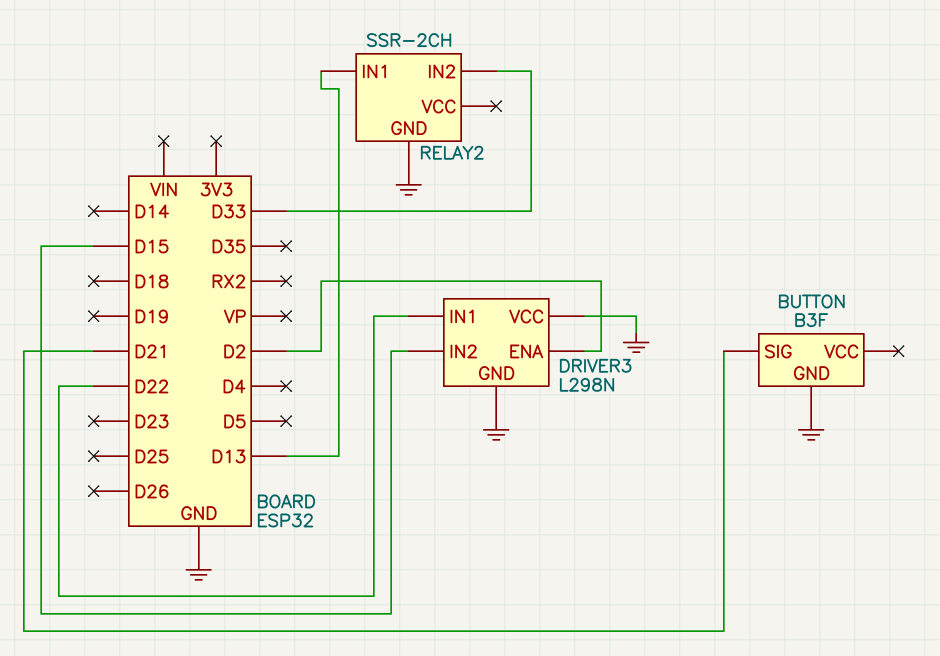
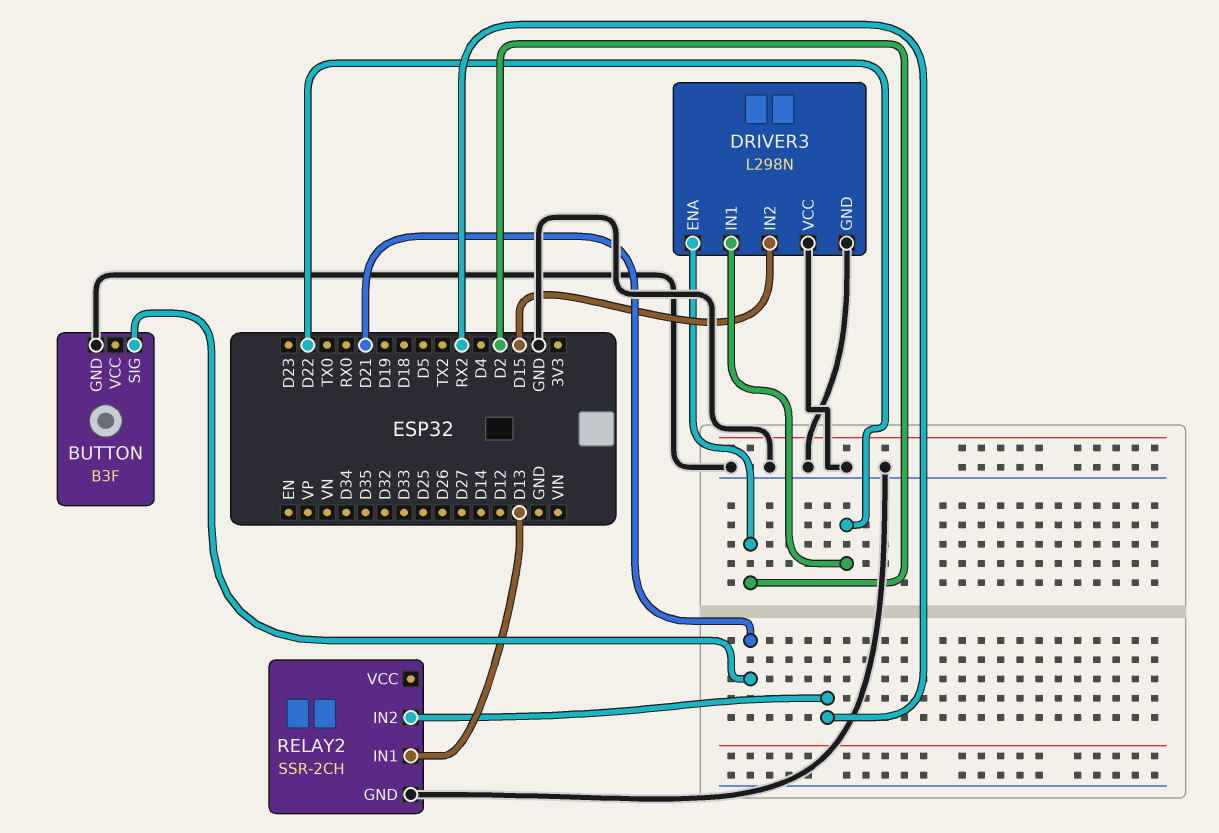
RELAY2 pin IN2: D33 -> RX2

